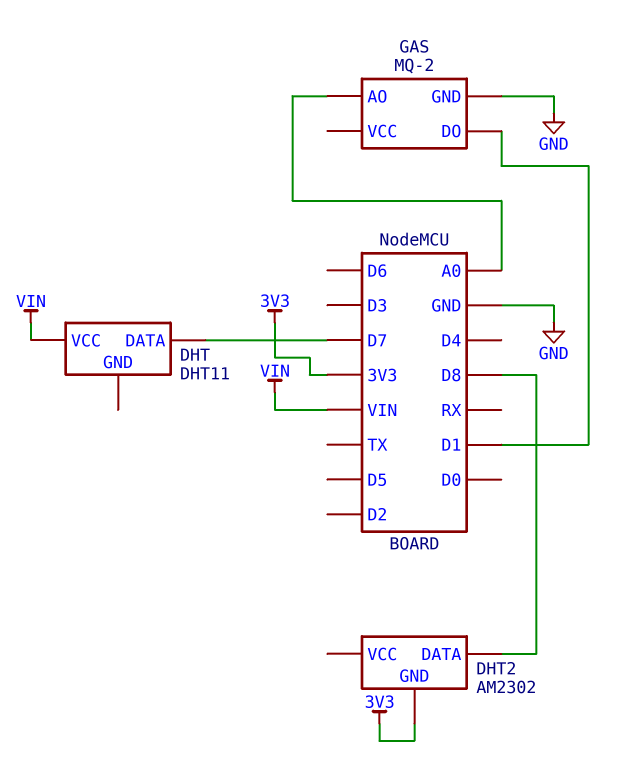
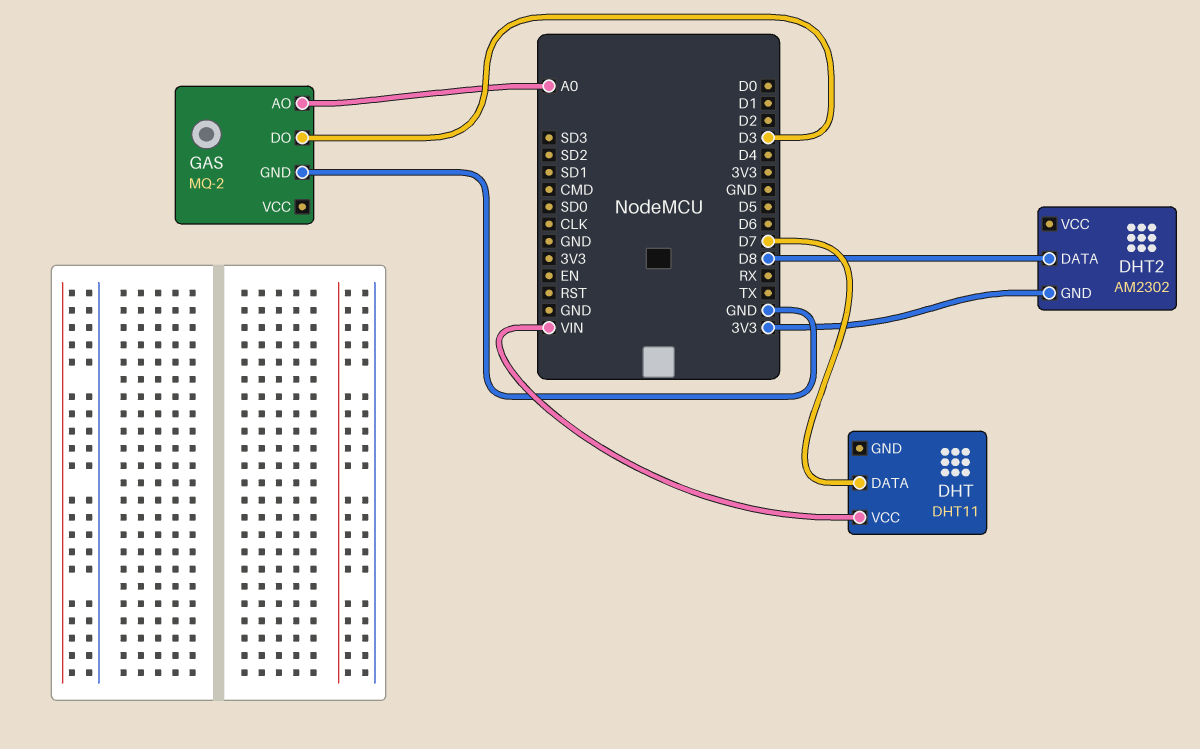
GAS pin DO: D1 -> D3

